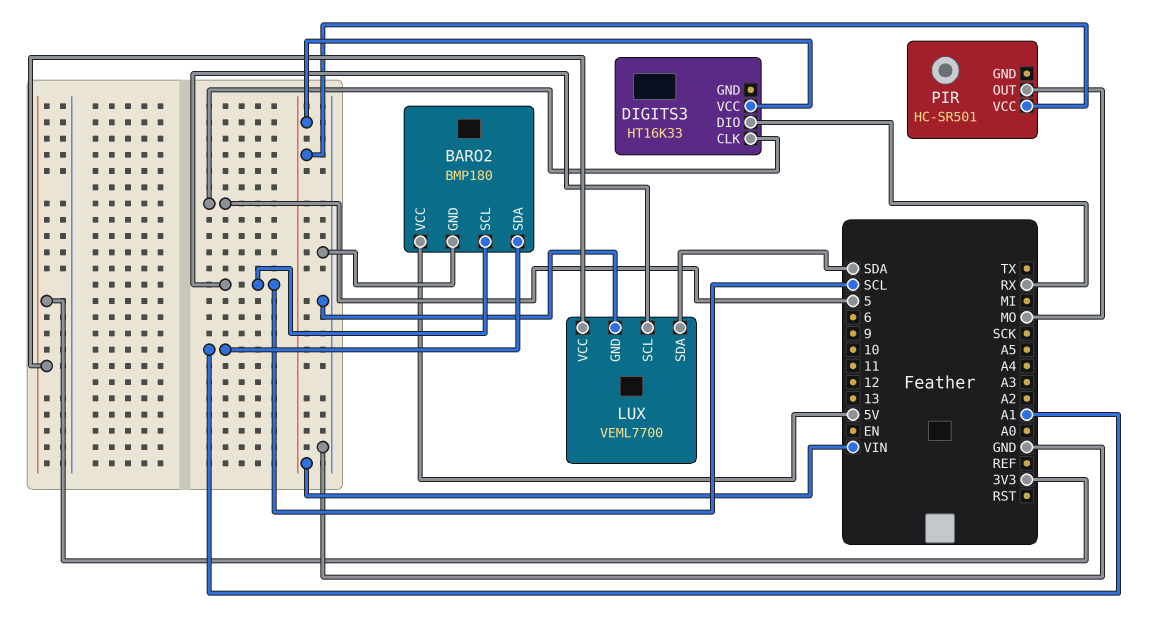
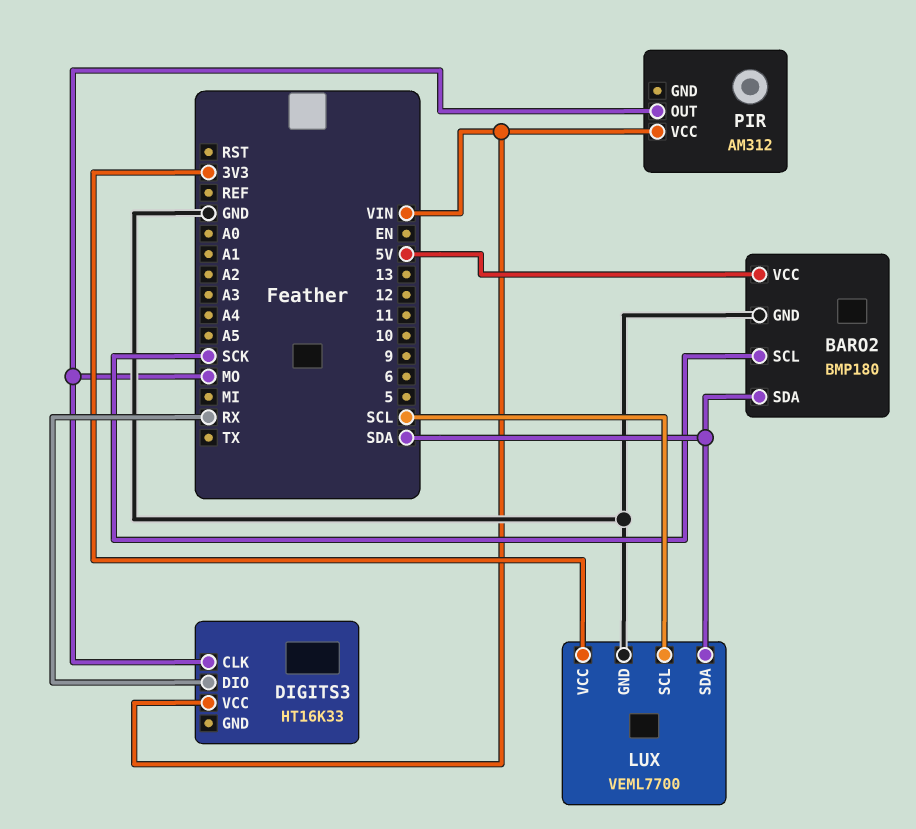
BARO2 pin SCL: SCL -> SCK
BARO2 pin SDA: A1 -> SDA
DIGITS3 pin CLK: 5 -> MO
PIR: HC-SR501 -> AM312

